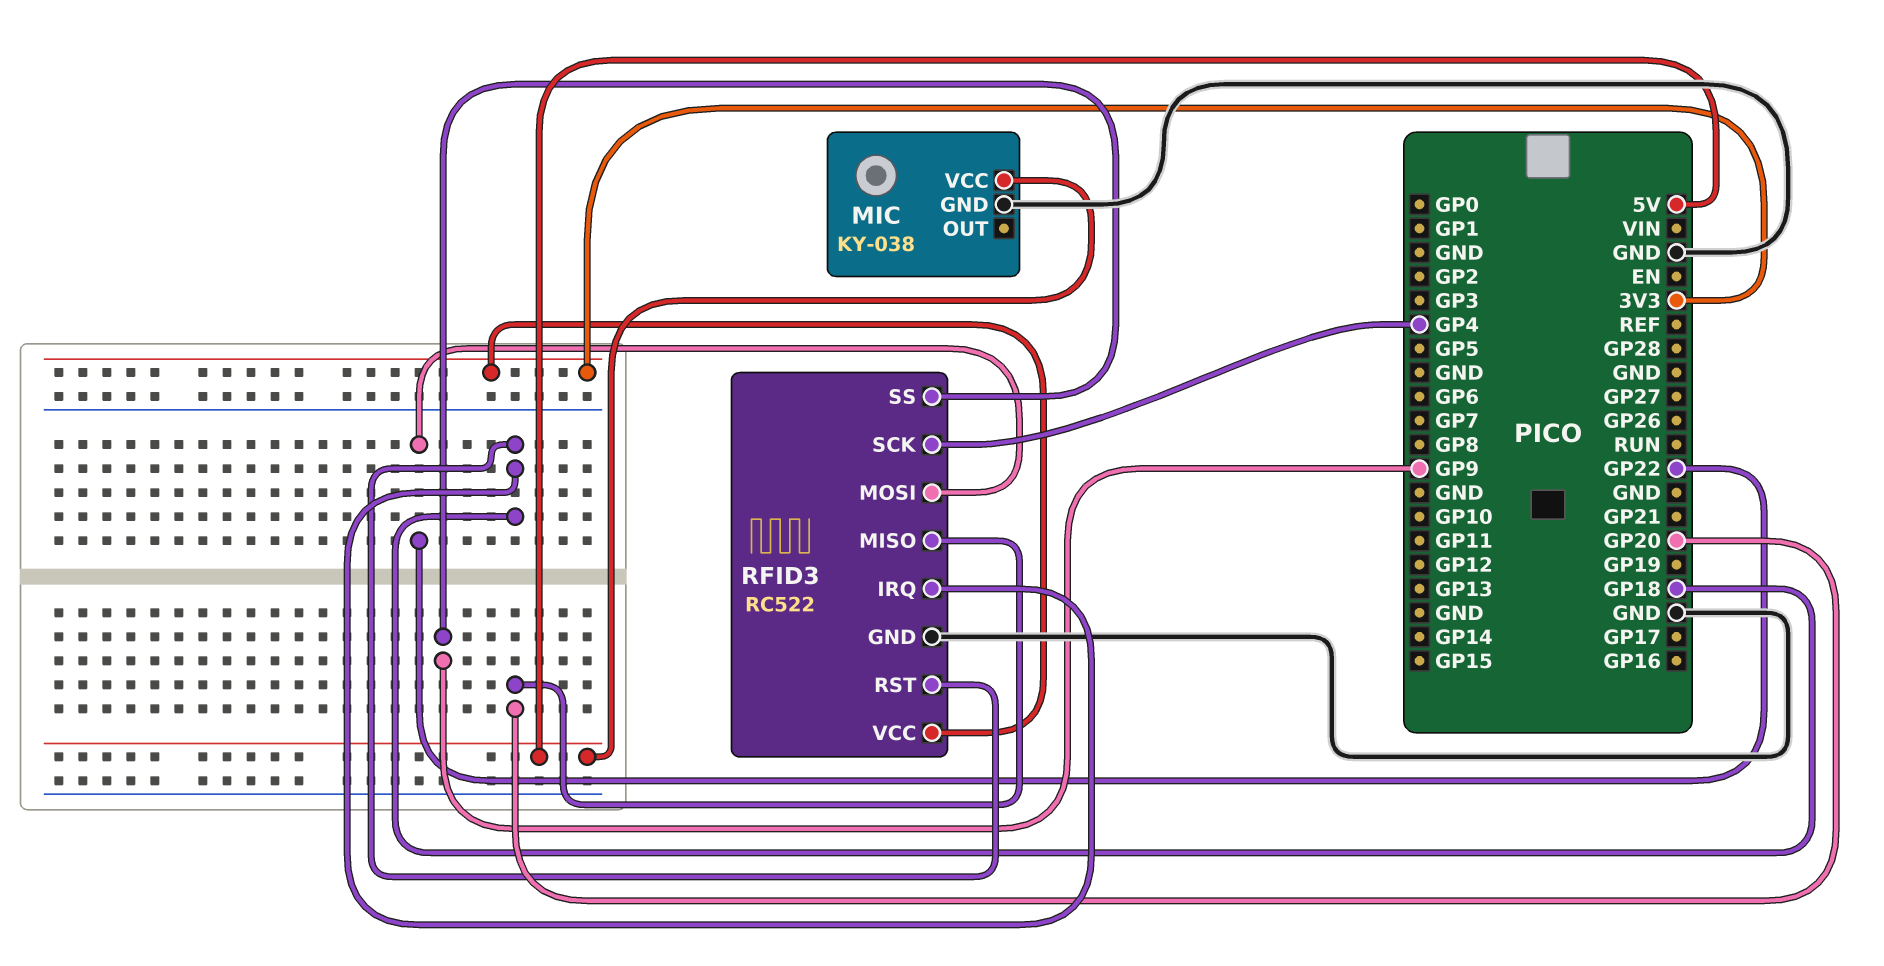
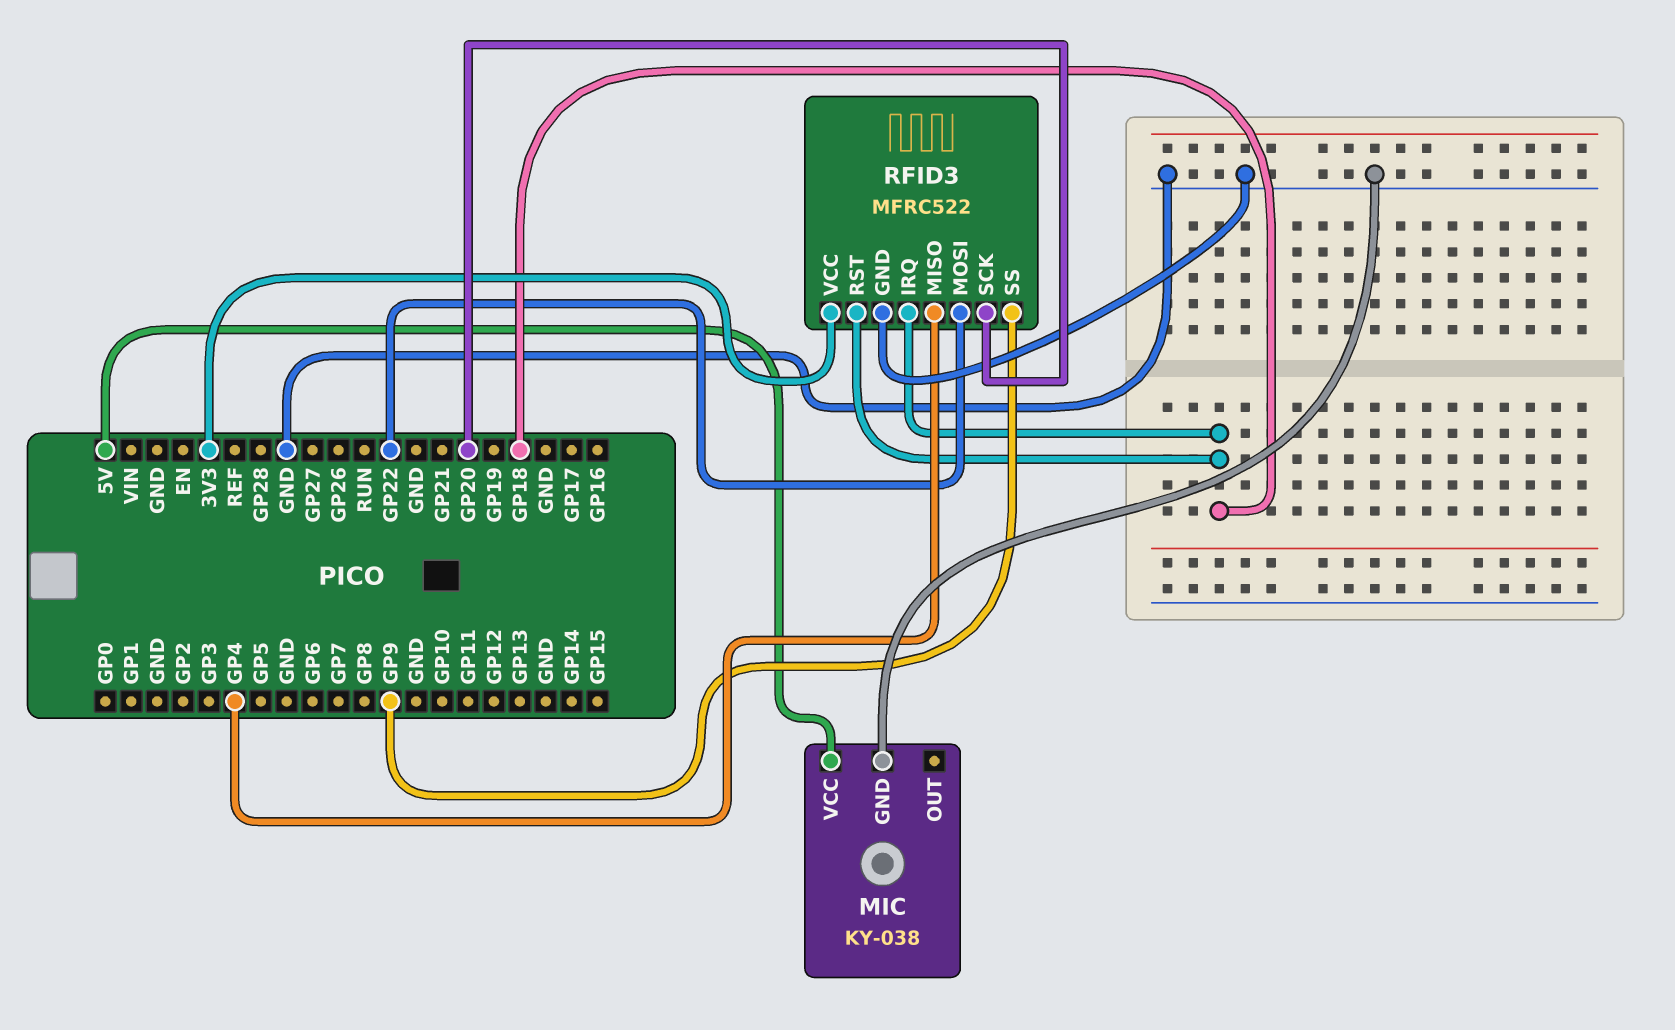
RFID3: RC522 -> MFRC522
RFID3 pin MISO: GP20 -> GP4
RFID3 pin SCK: GP4 -> GP20

